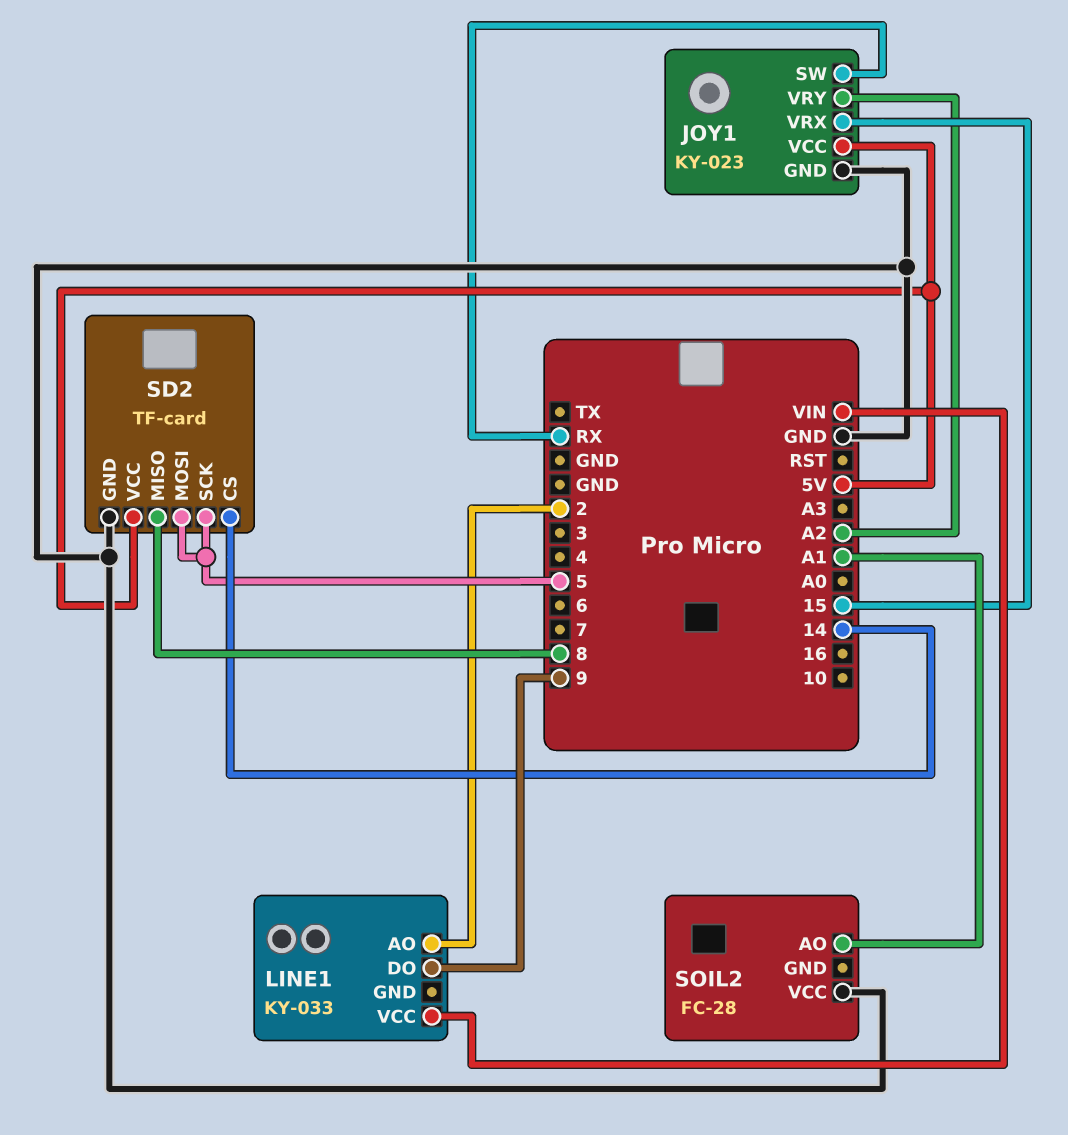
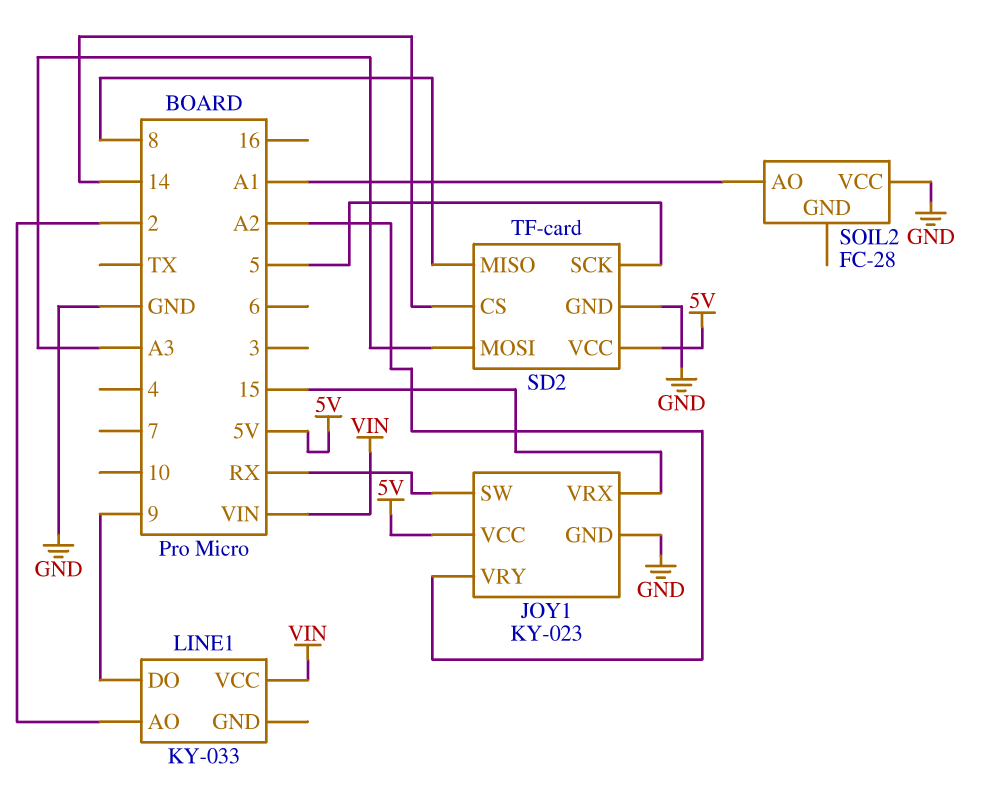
SD2 pin MOSI: 5 -> A3

